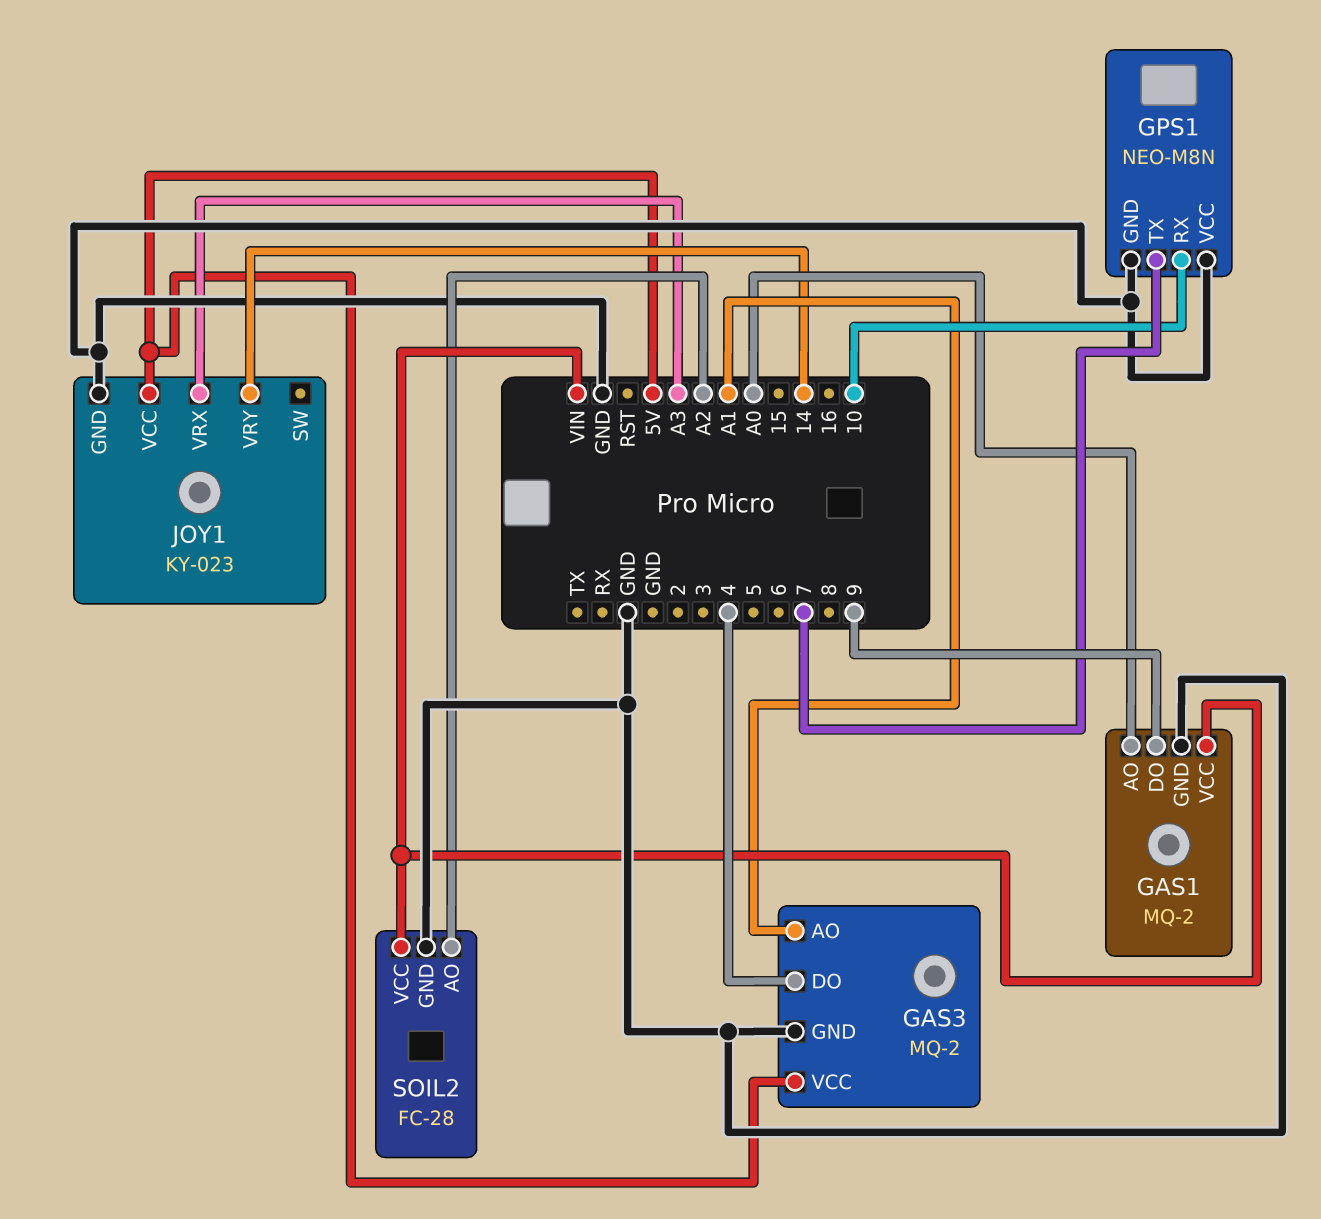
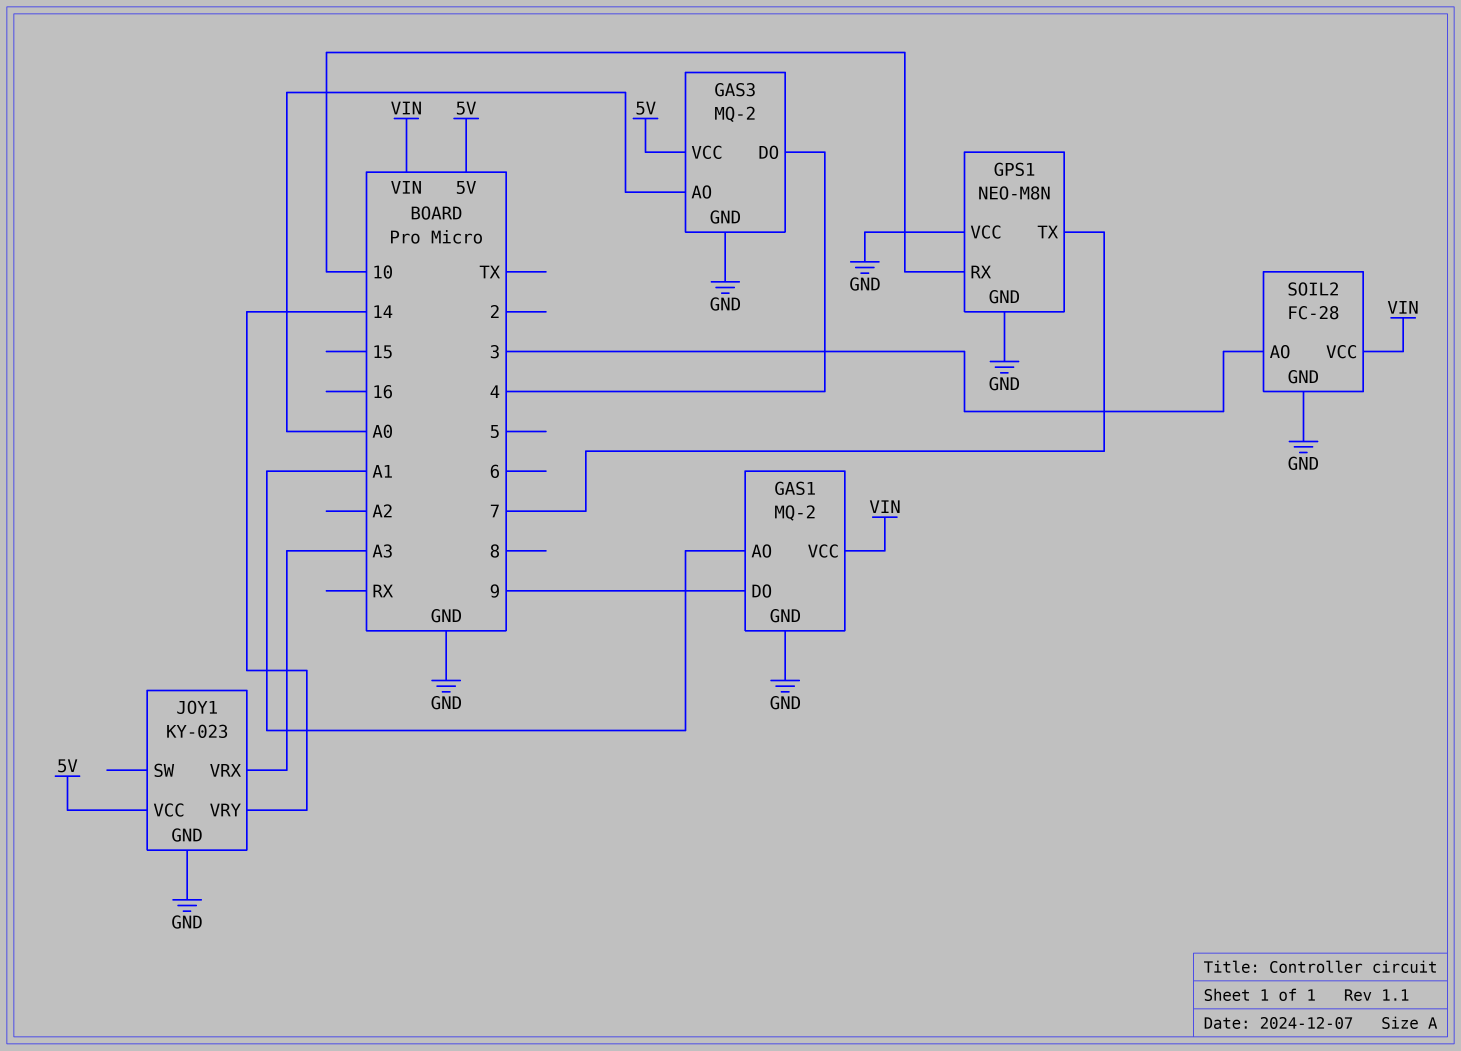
GAS1 pin AO: A0 -> A1
GAS3 pin AO: A1 -> A0
SOIL2 pin AO: A2 -> 3

